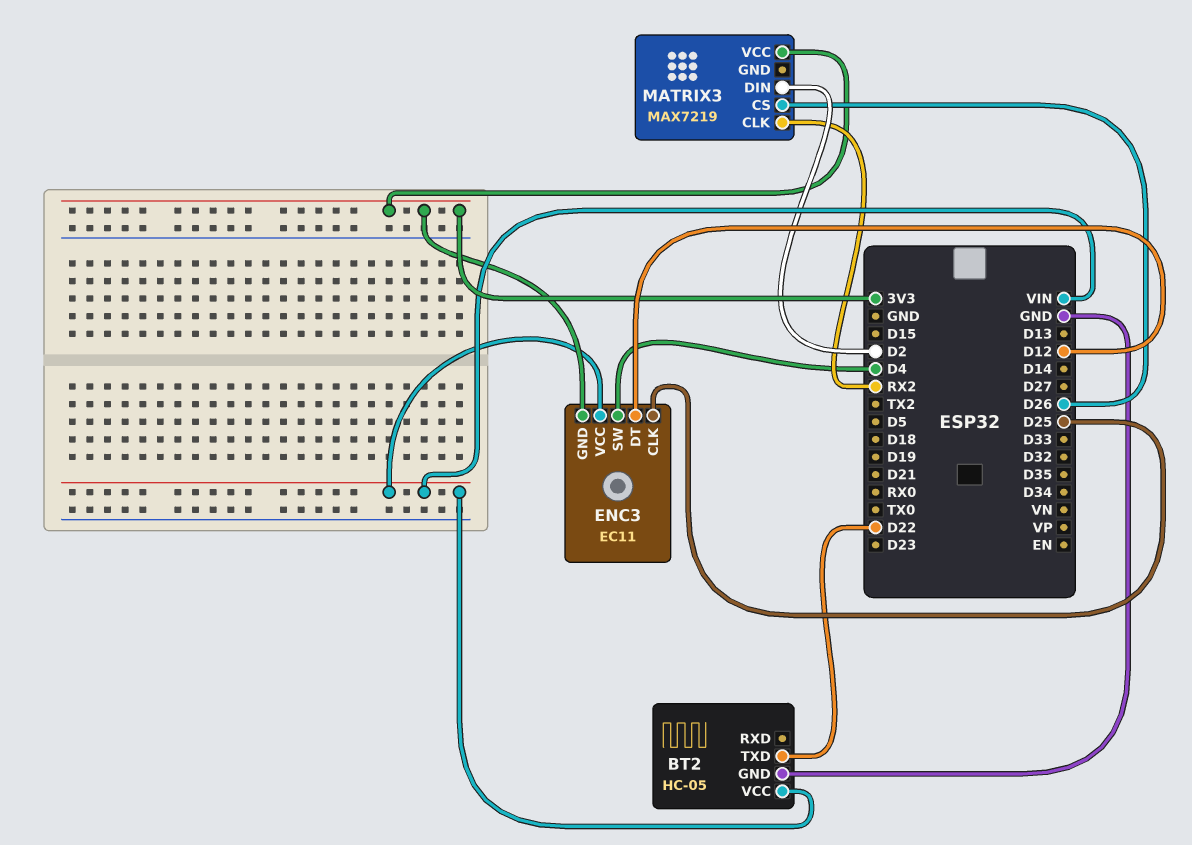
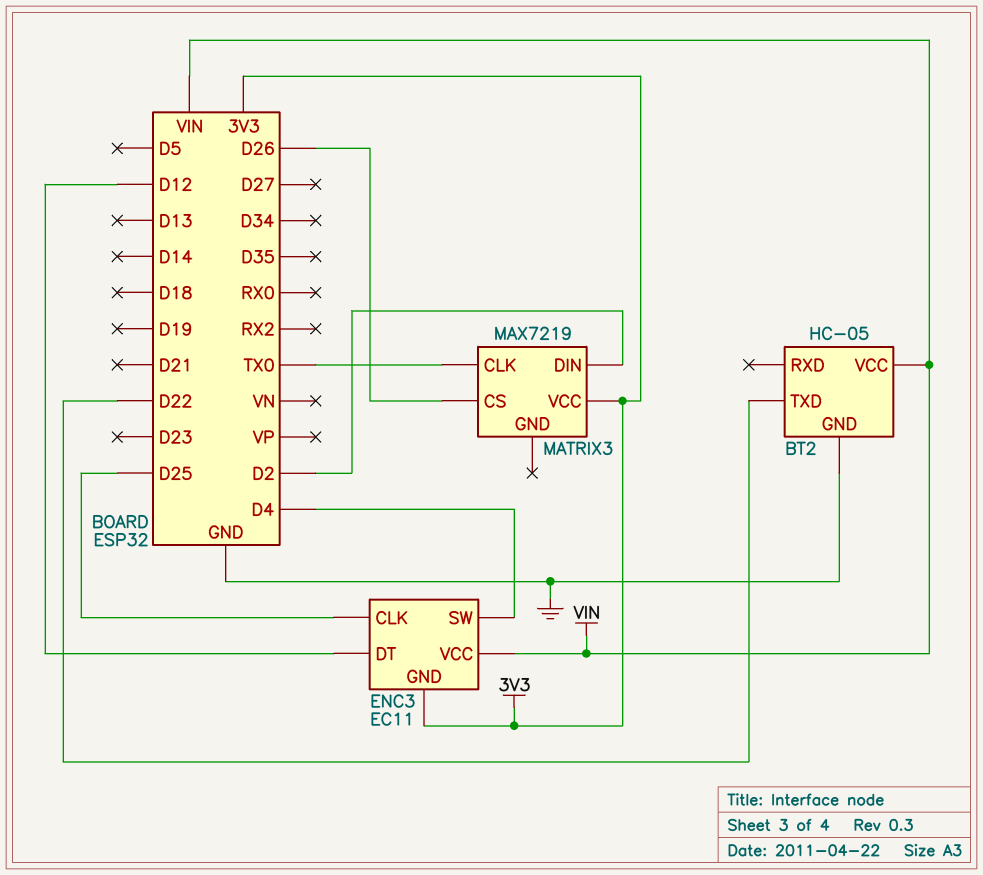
MATRIX3 pin CLK: RX2 -> TX0

